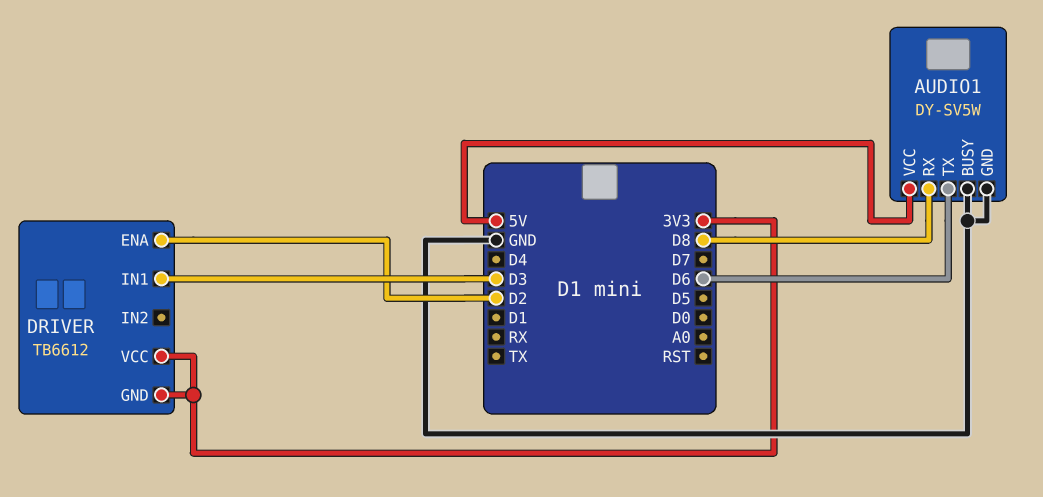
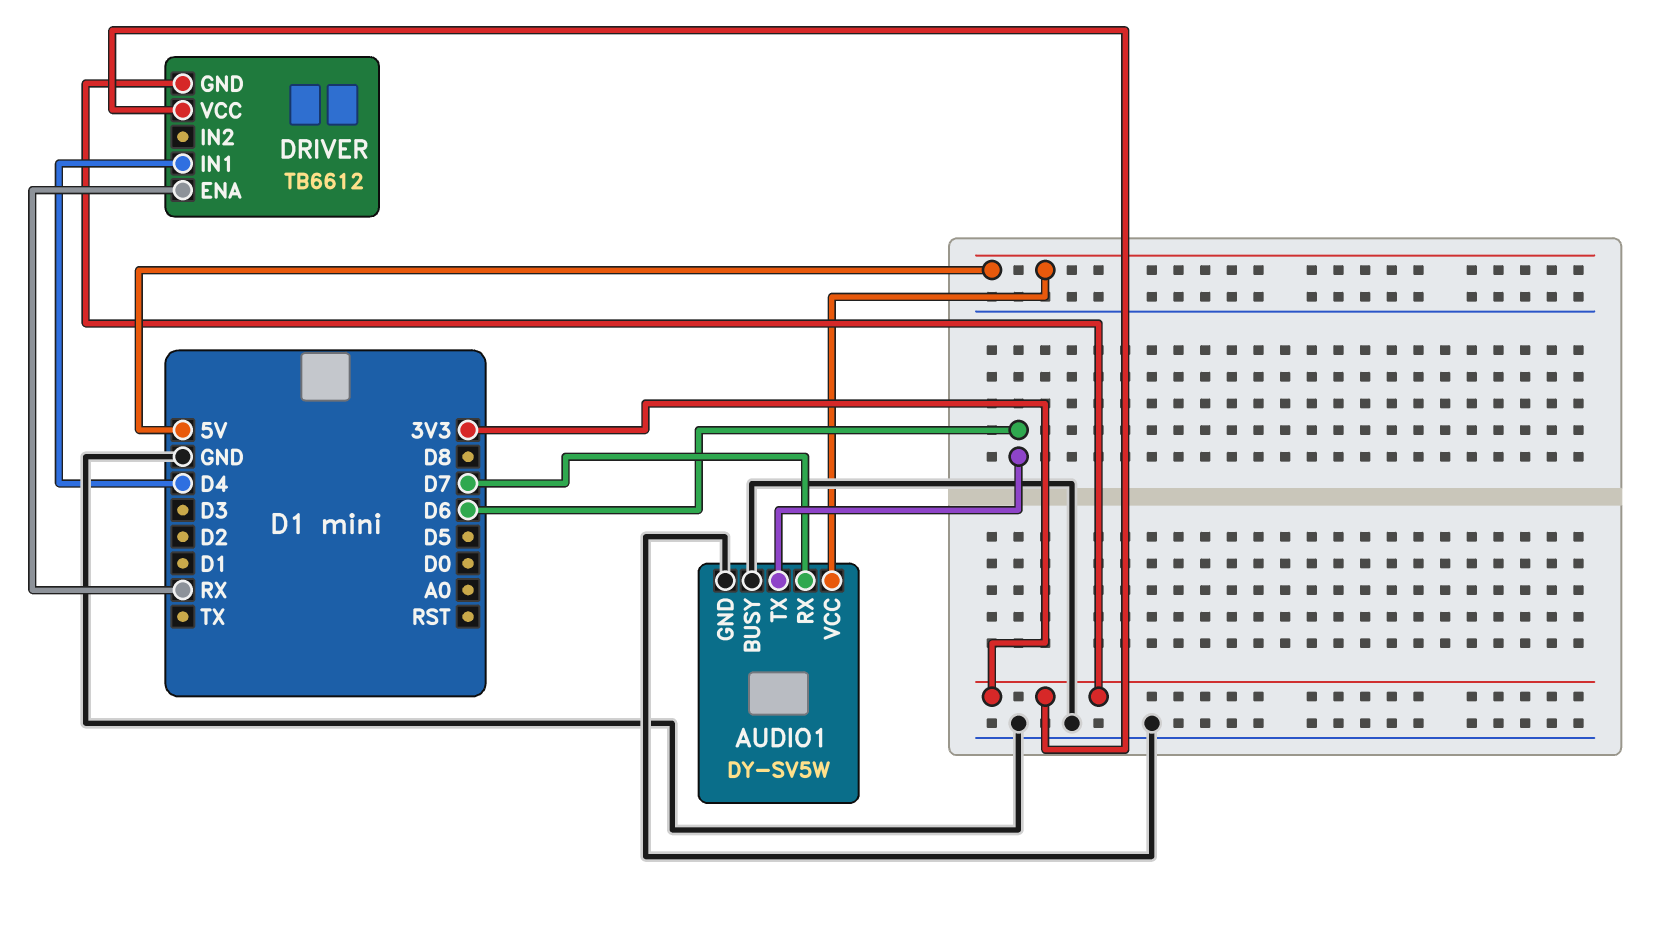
AUDIO1 pin RX: D8 -> D7
DRIVER pin ENA: D2 -> RX
DRIVER pin IN1: D3 -> D4

